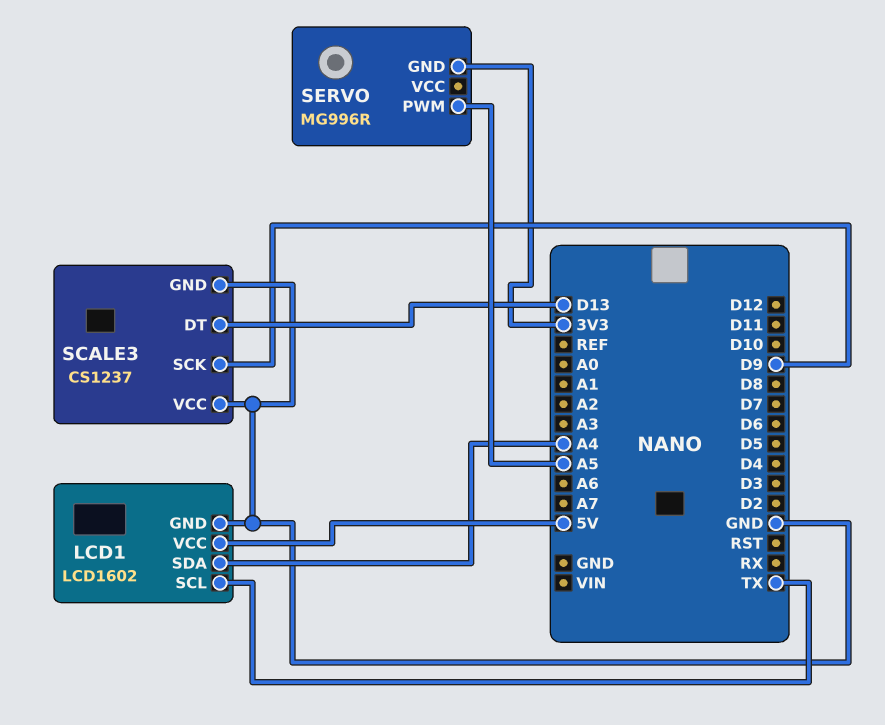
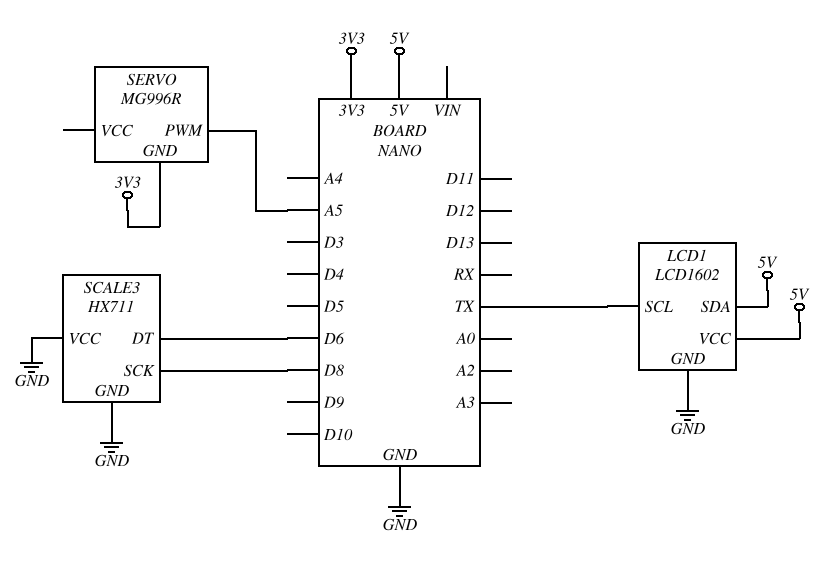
LCD1 pin SDA: A4 -> 5V
SCALE3: CS1237 -> HX711
SCALE3 pin DT: D13 -> D6
SCALE3 pin SCK: D9 -> D8

